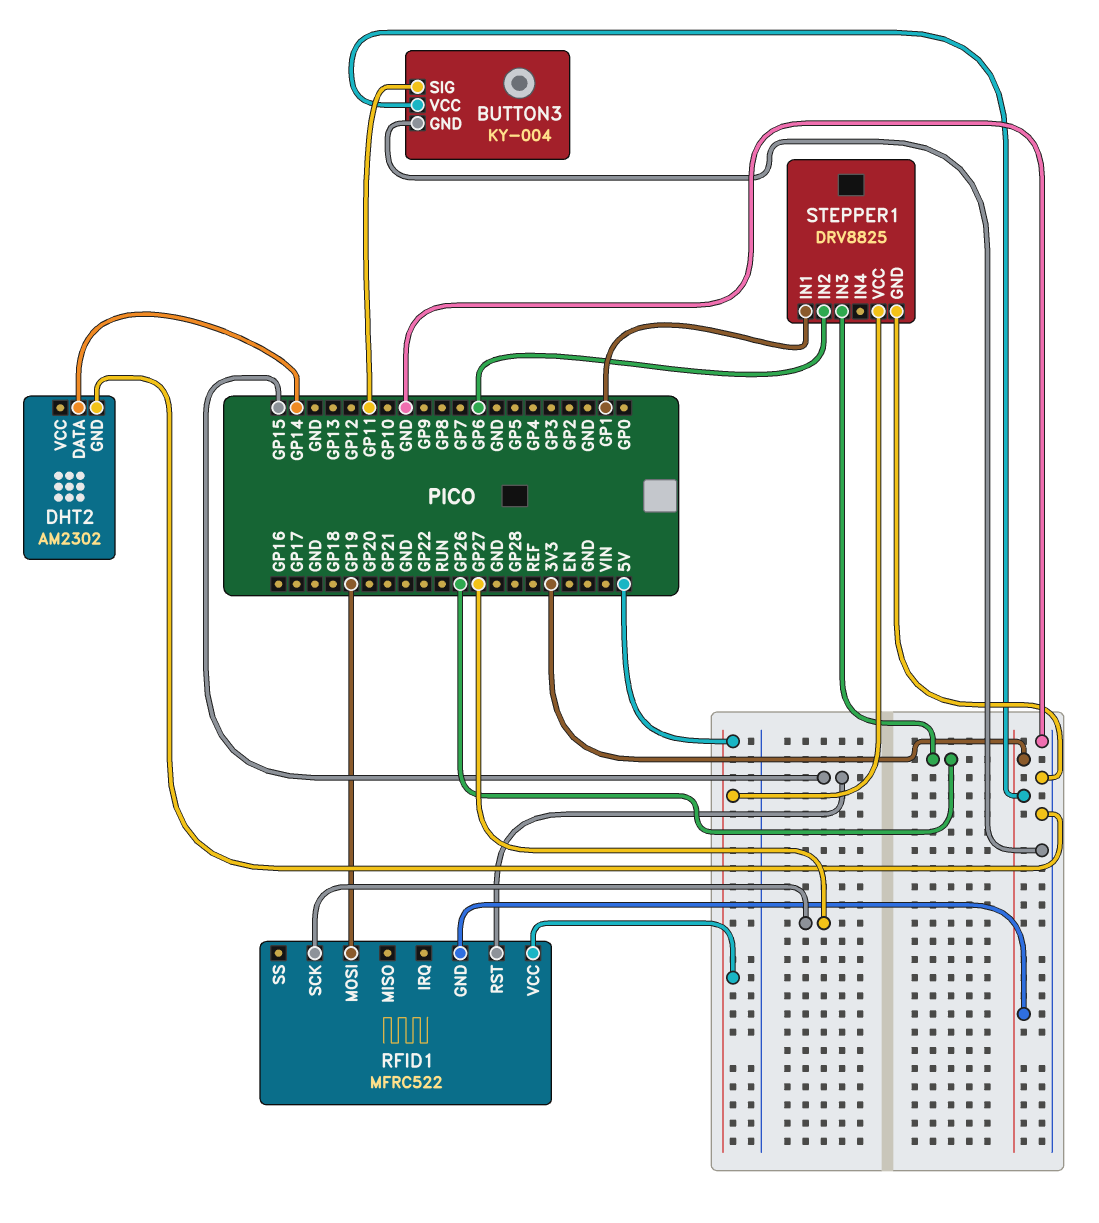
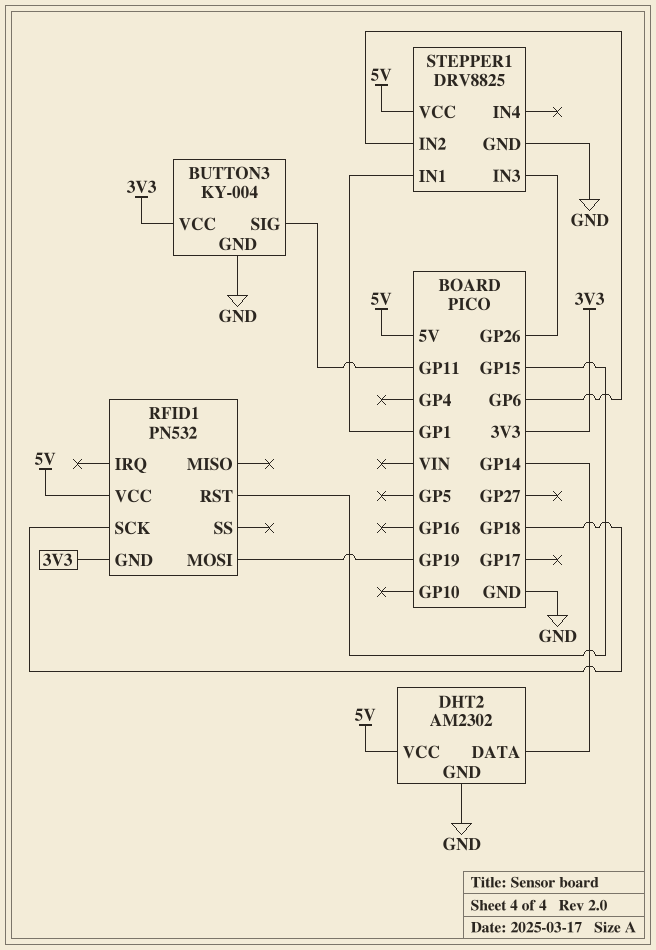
DHT2 pin VCC: none -> 5V
RFID1: MFRC522 -> PN532
RFID1 pin SCK: GP27 -> GP18

